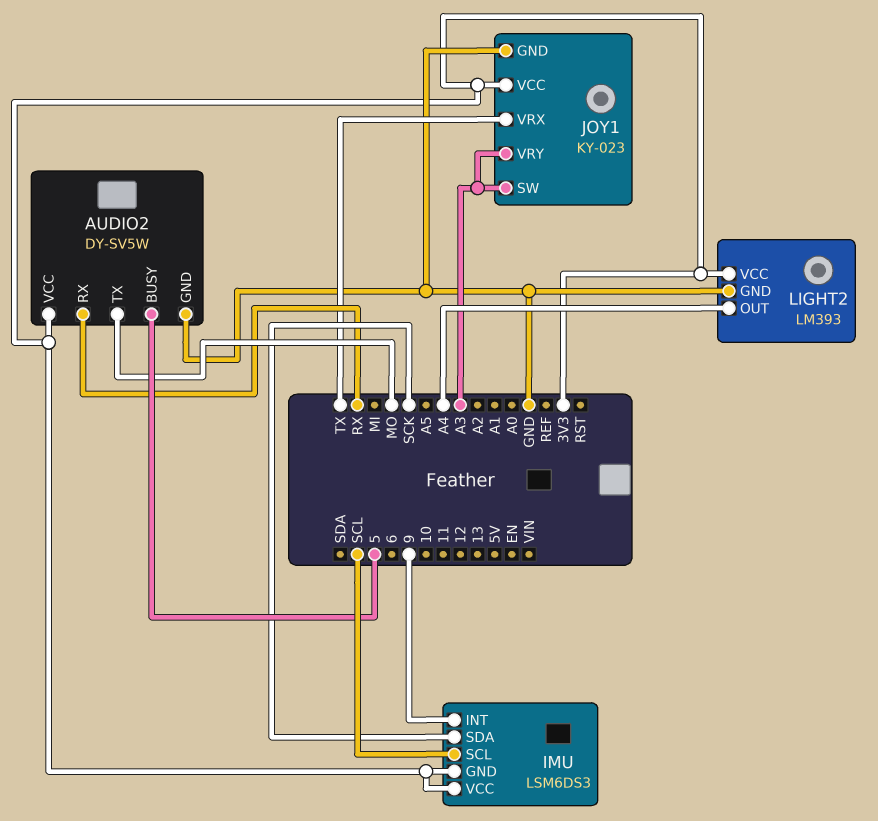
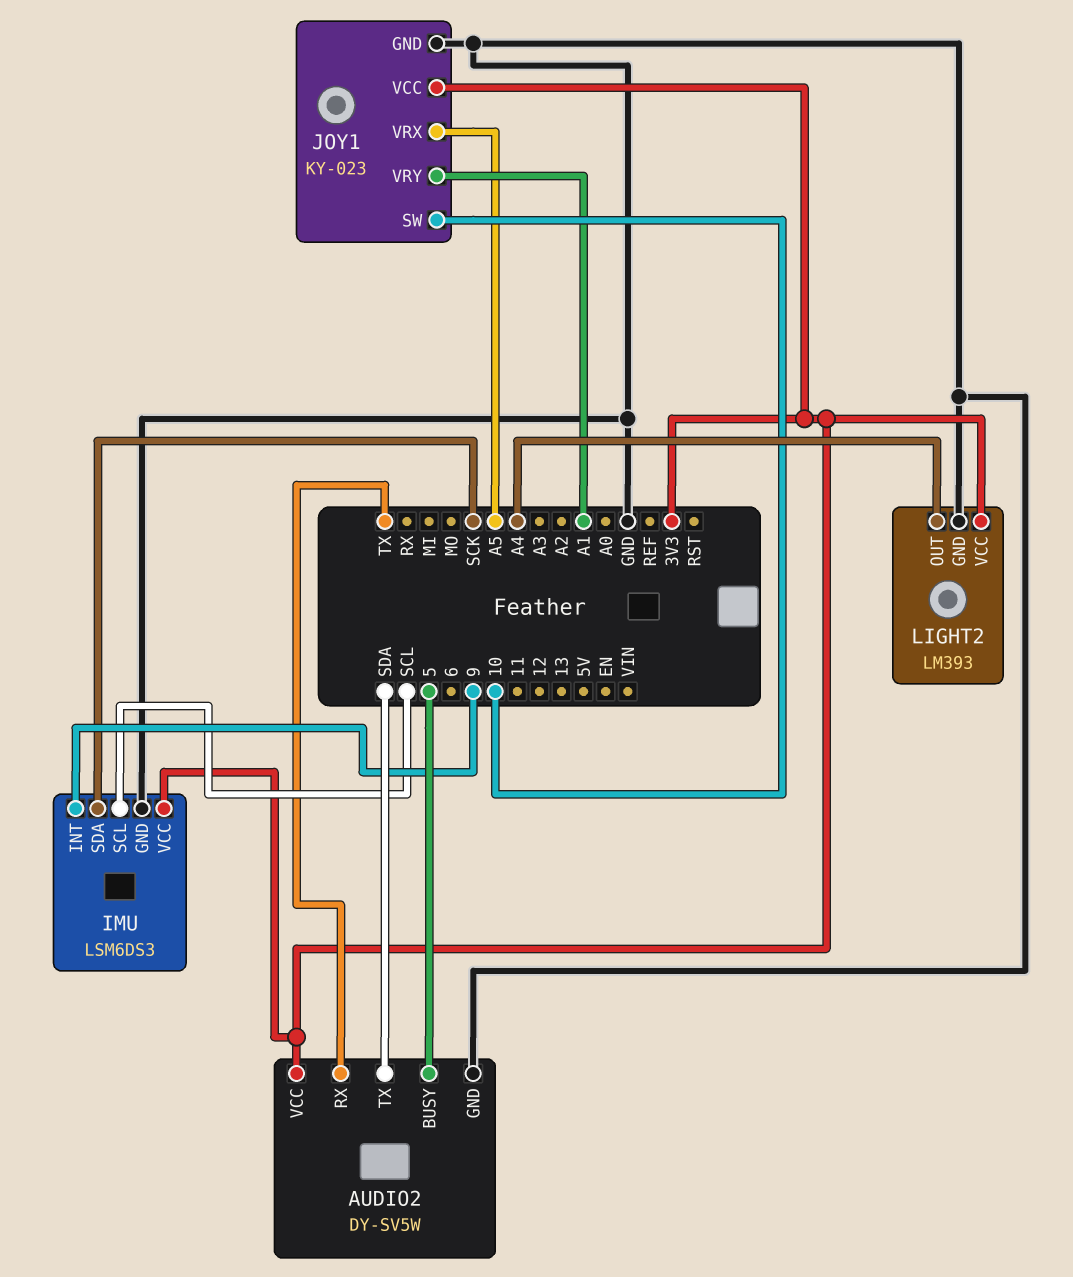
AUDIO2 pin RX: RX -> TX
AUDIO2 pin TX: MO -> SDA
IMU pin GND: 3V3 -> GND
JOY1 pin SW: A3 -> 10
JOY1 pin VRX: TX -> A5
JOY1 pin VRY: A3 -> A1

